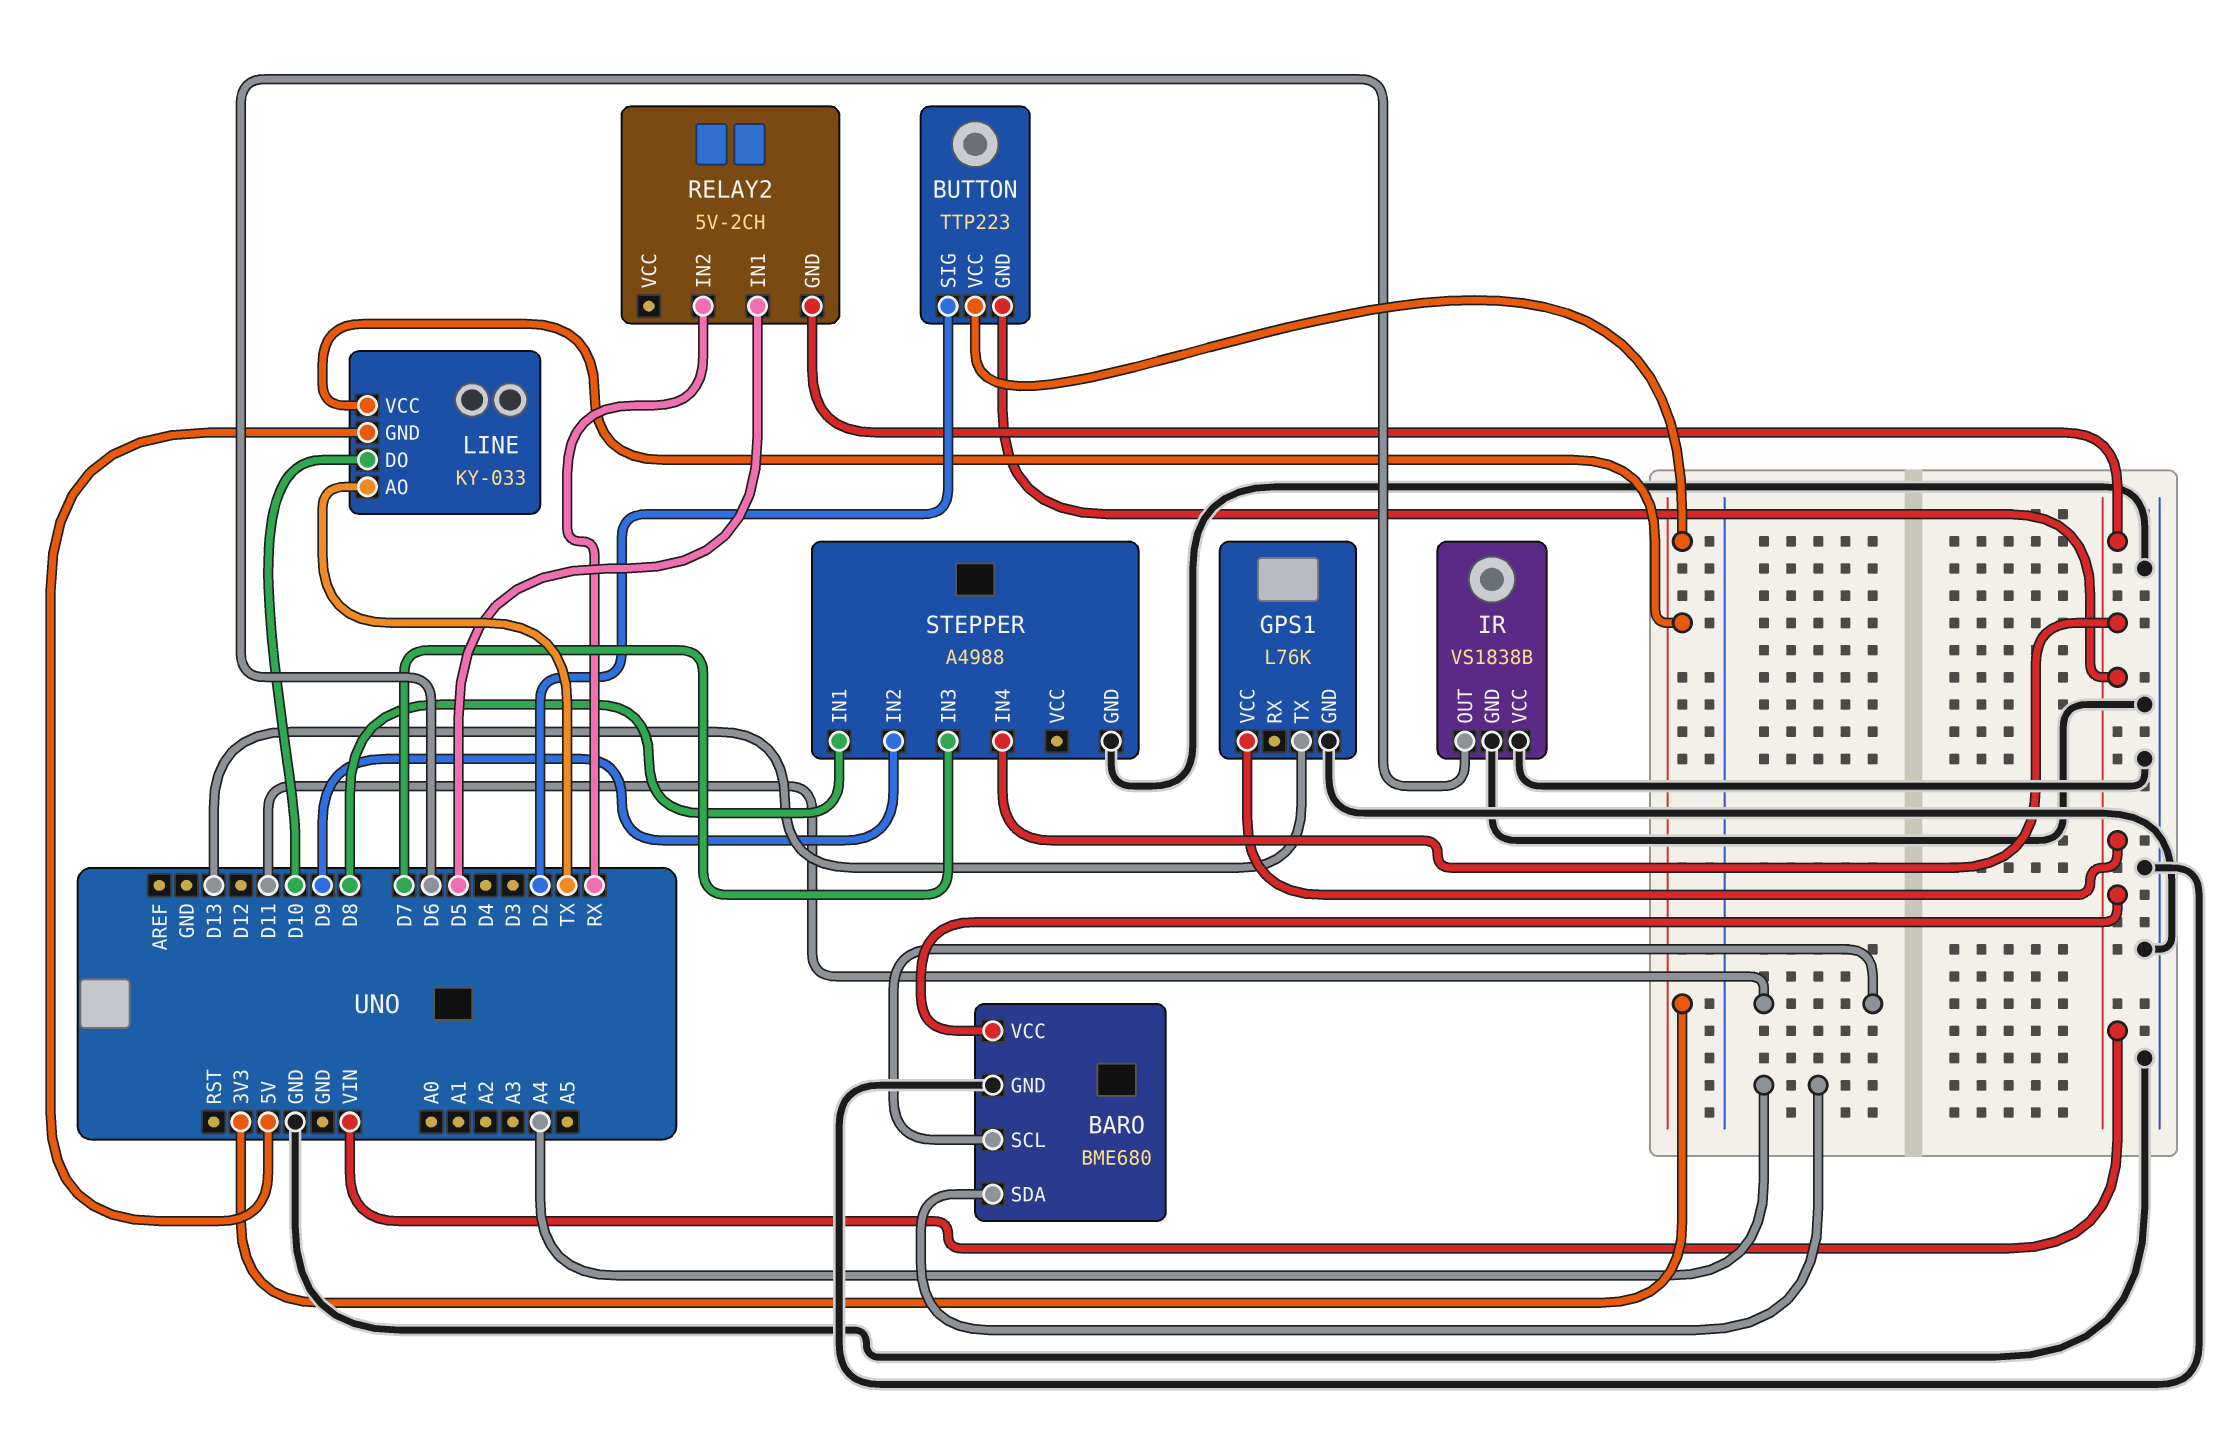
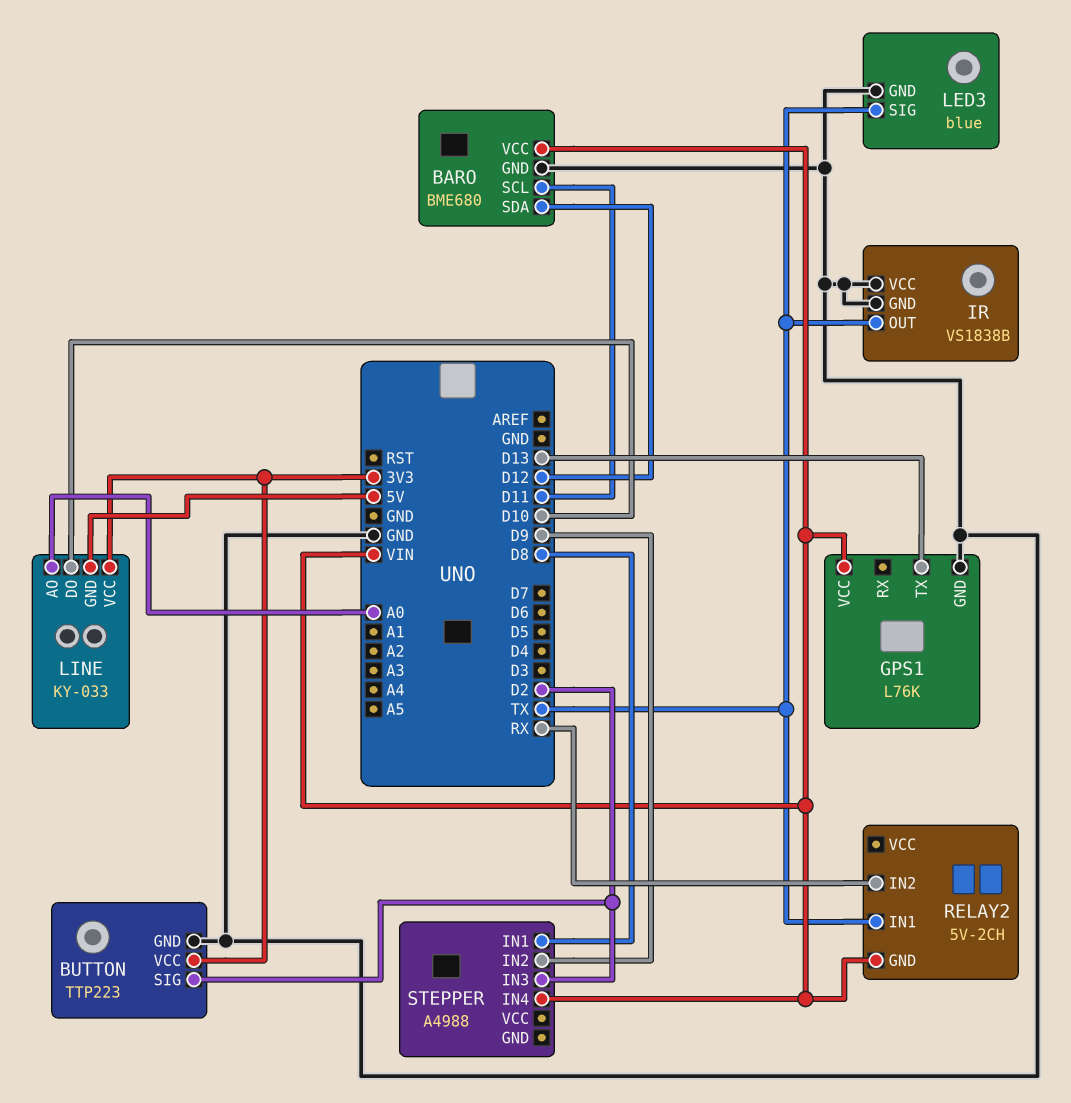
BARO pin SDA: A4 -> D12
BUTTON pin GND: VIN -> GND
IR pin OUT: D6 -> TX
LED3: none -> blue
LED3 pin GND: none -> GND
LED3 pin SIG: none -> TX
LINE pin AO: TX -> A0
RELAY2 pin IN1: D5 -> TX
STEPPER pin GND: GND -> none
STEPPER pin IN3: D7 -> D2

